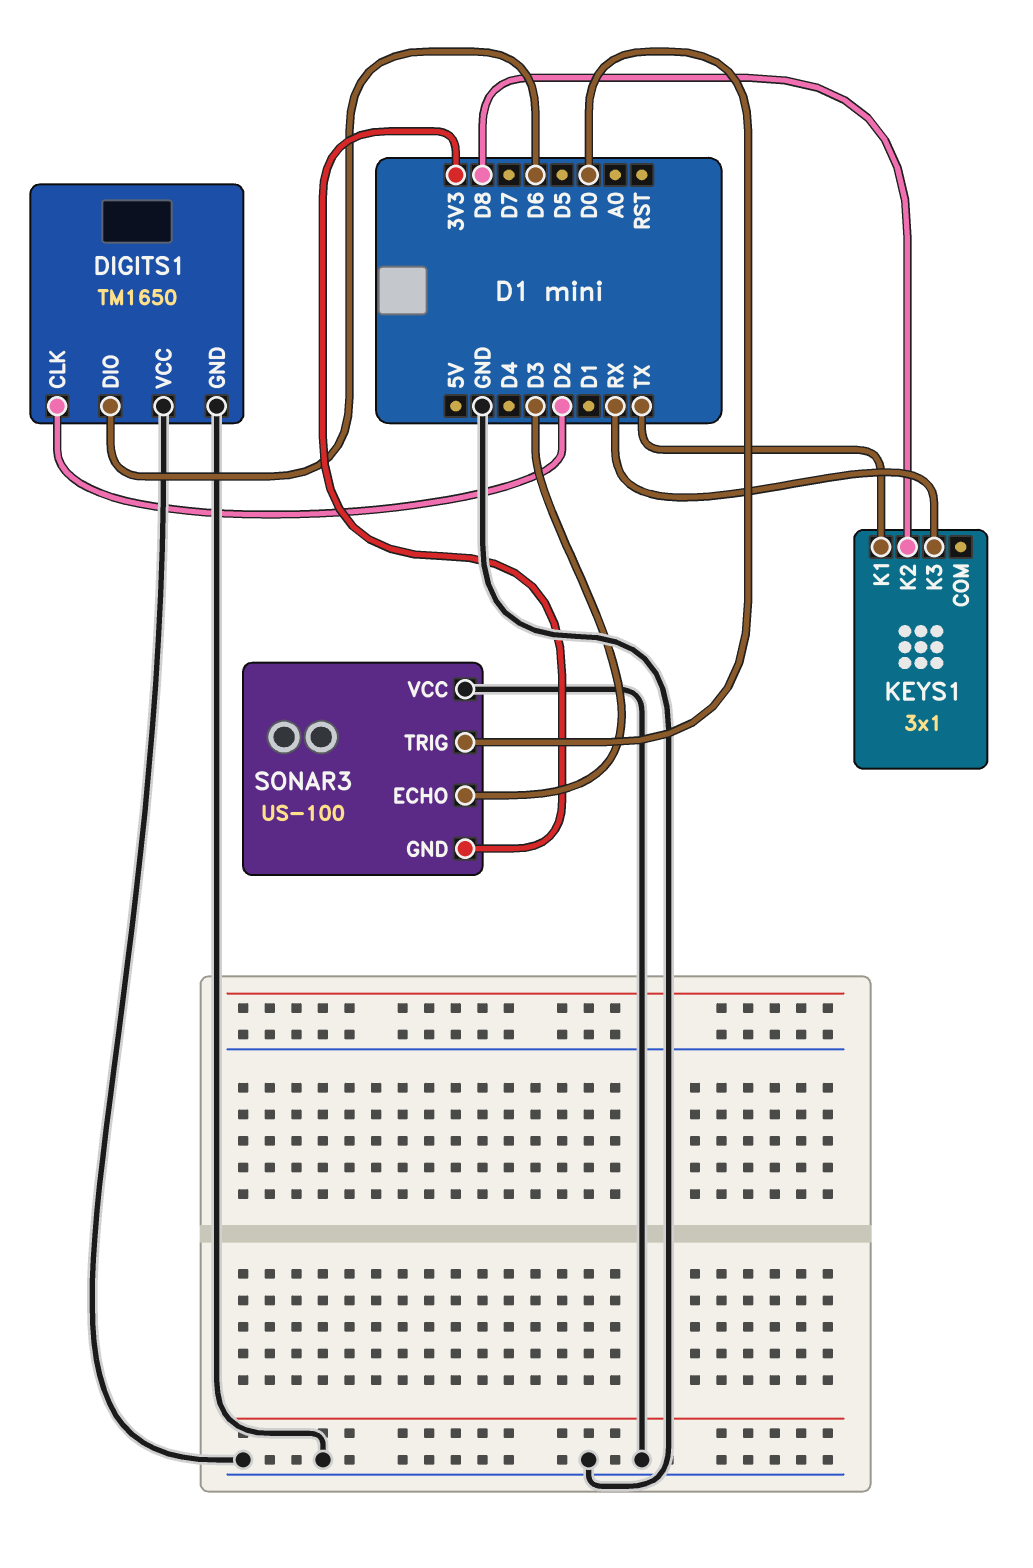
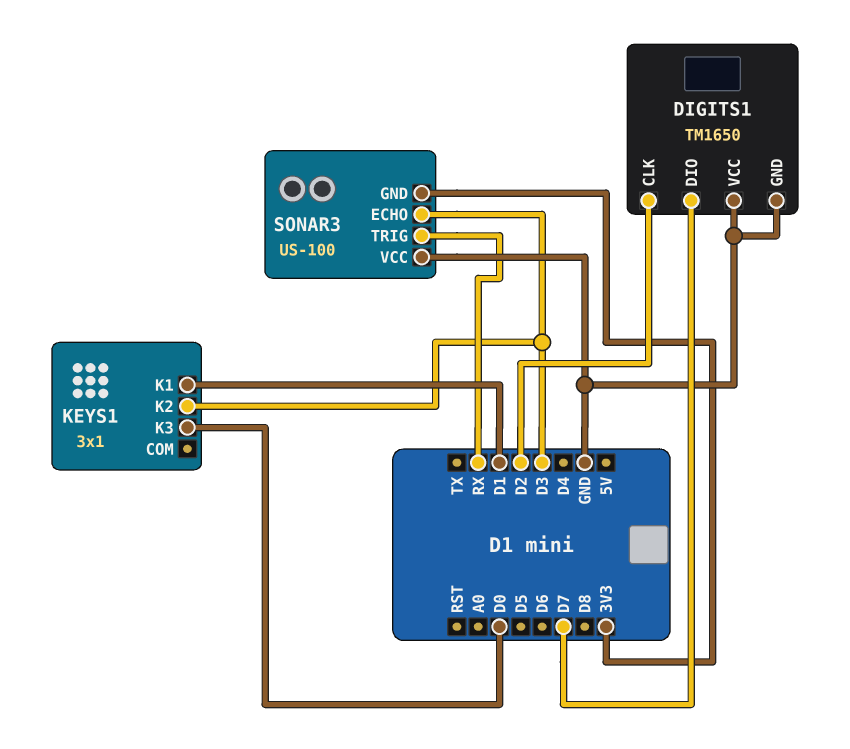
DIGITS1 pin DIO: D6 -> D7
KEYS1 pin K1: TX -> D1
KEYS1 pin K2: D8 -> D3
KEYS1 pin K3: RX -> D0
SONAR3 pin TRIG: D0 -> RX

